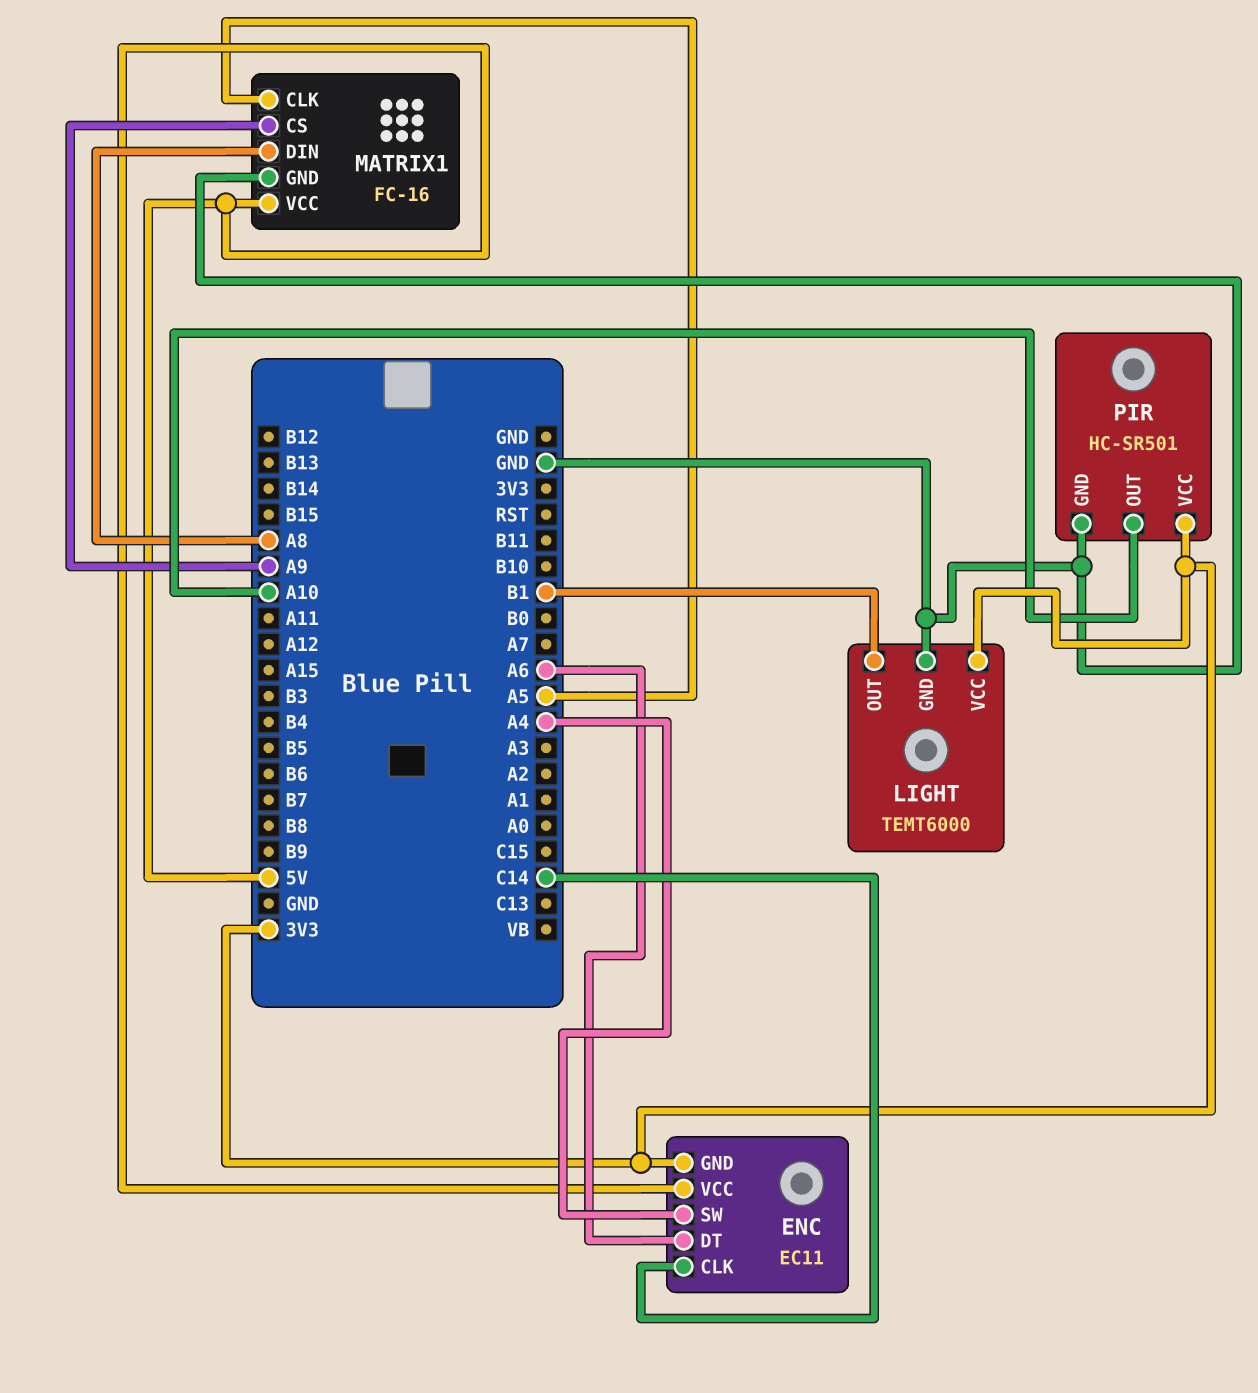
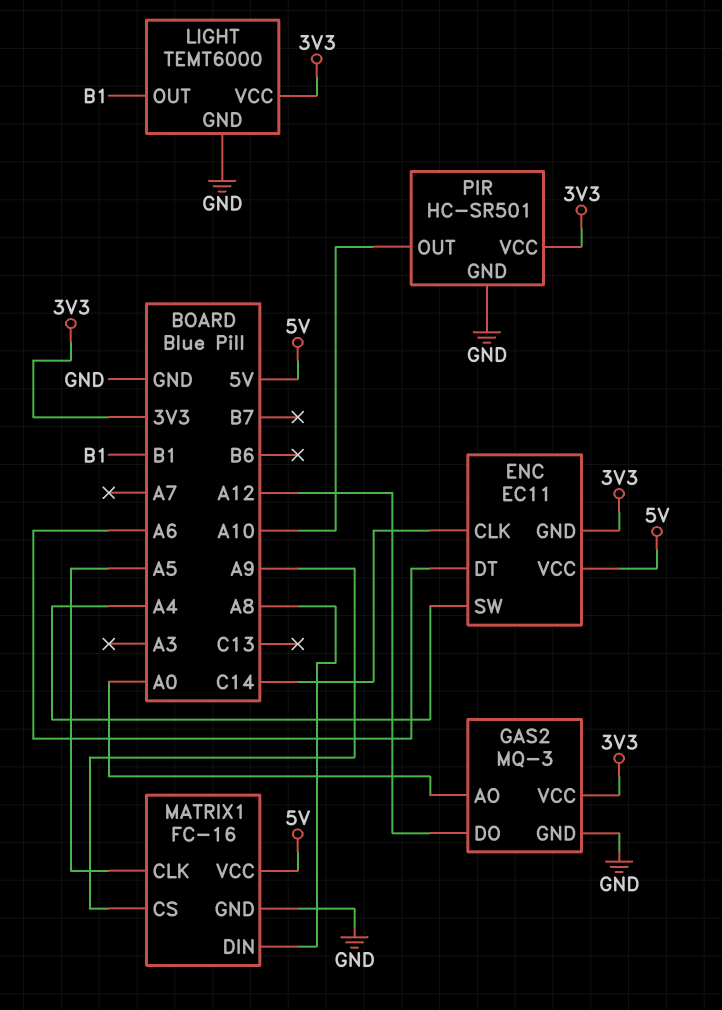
GAS2: none -> MQ-3
GAS2 pin AO: none -> A0
GAS2 pin DO: none -> A12
GAS2 pin GND: none -> GND
GAS2 pin VCC: none -> 3V3

